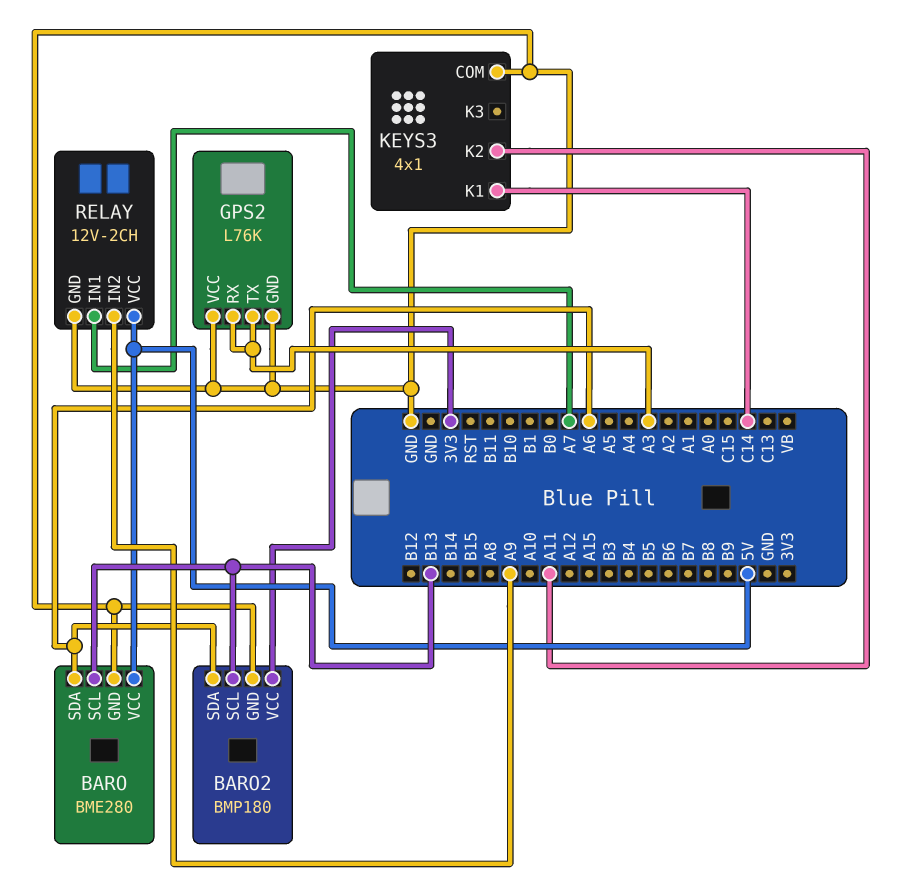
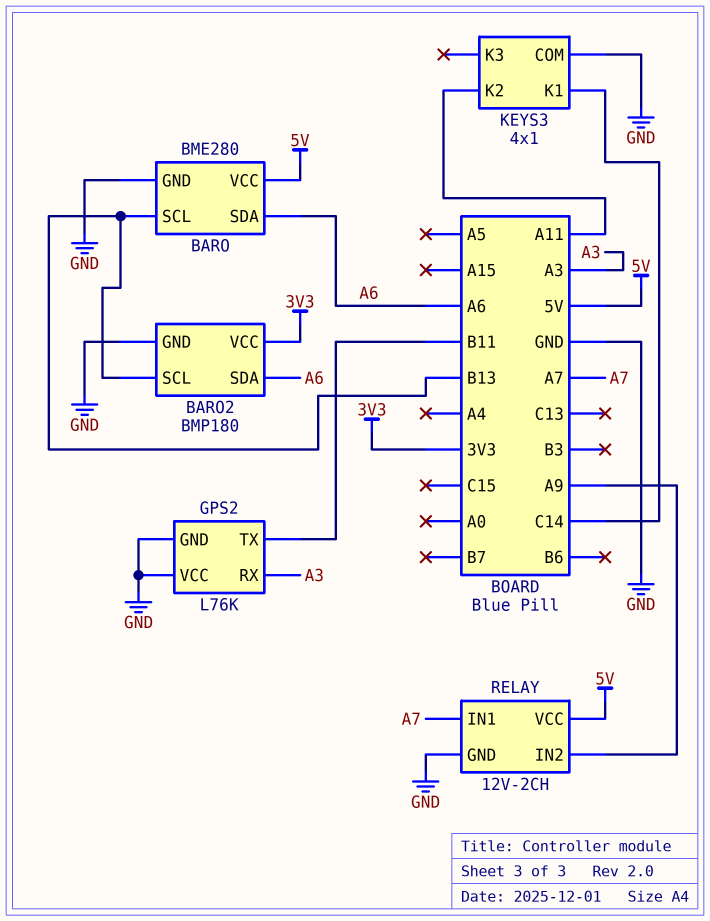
GPS2 pin TX: A3 -> B11

